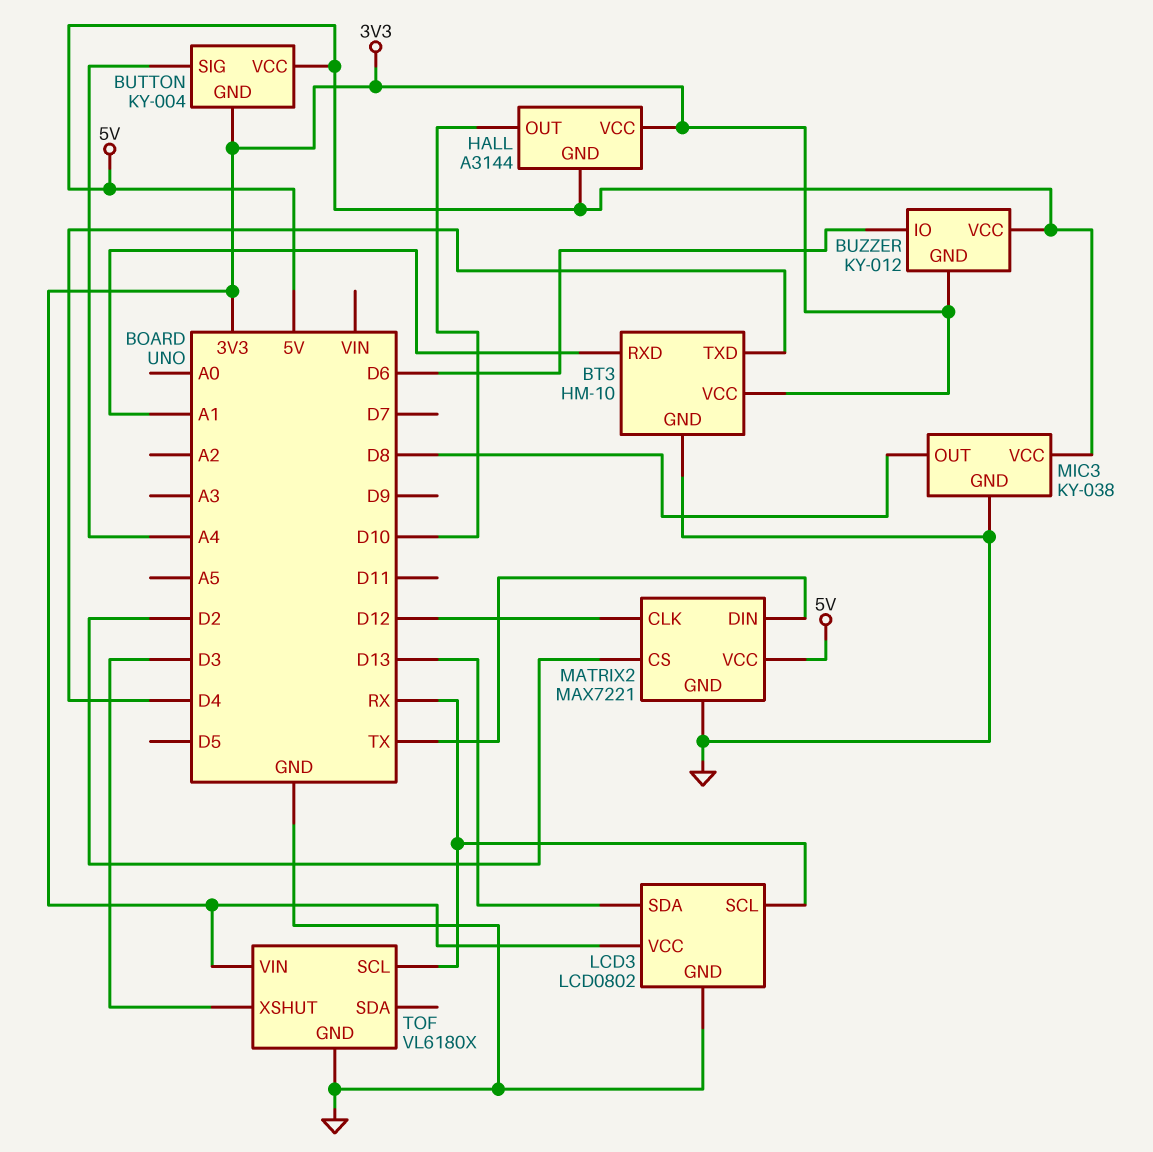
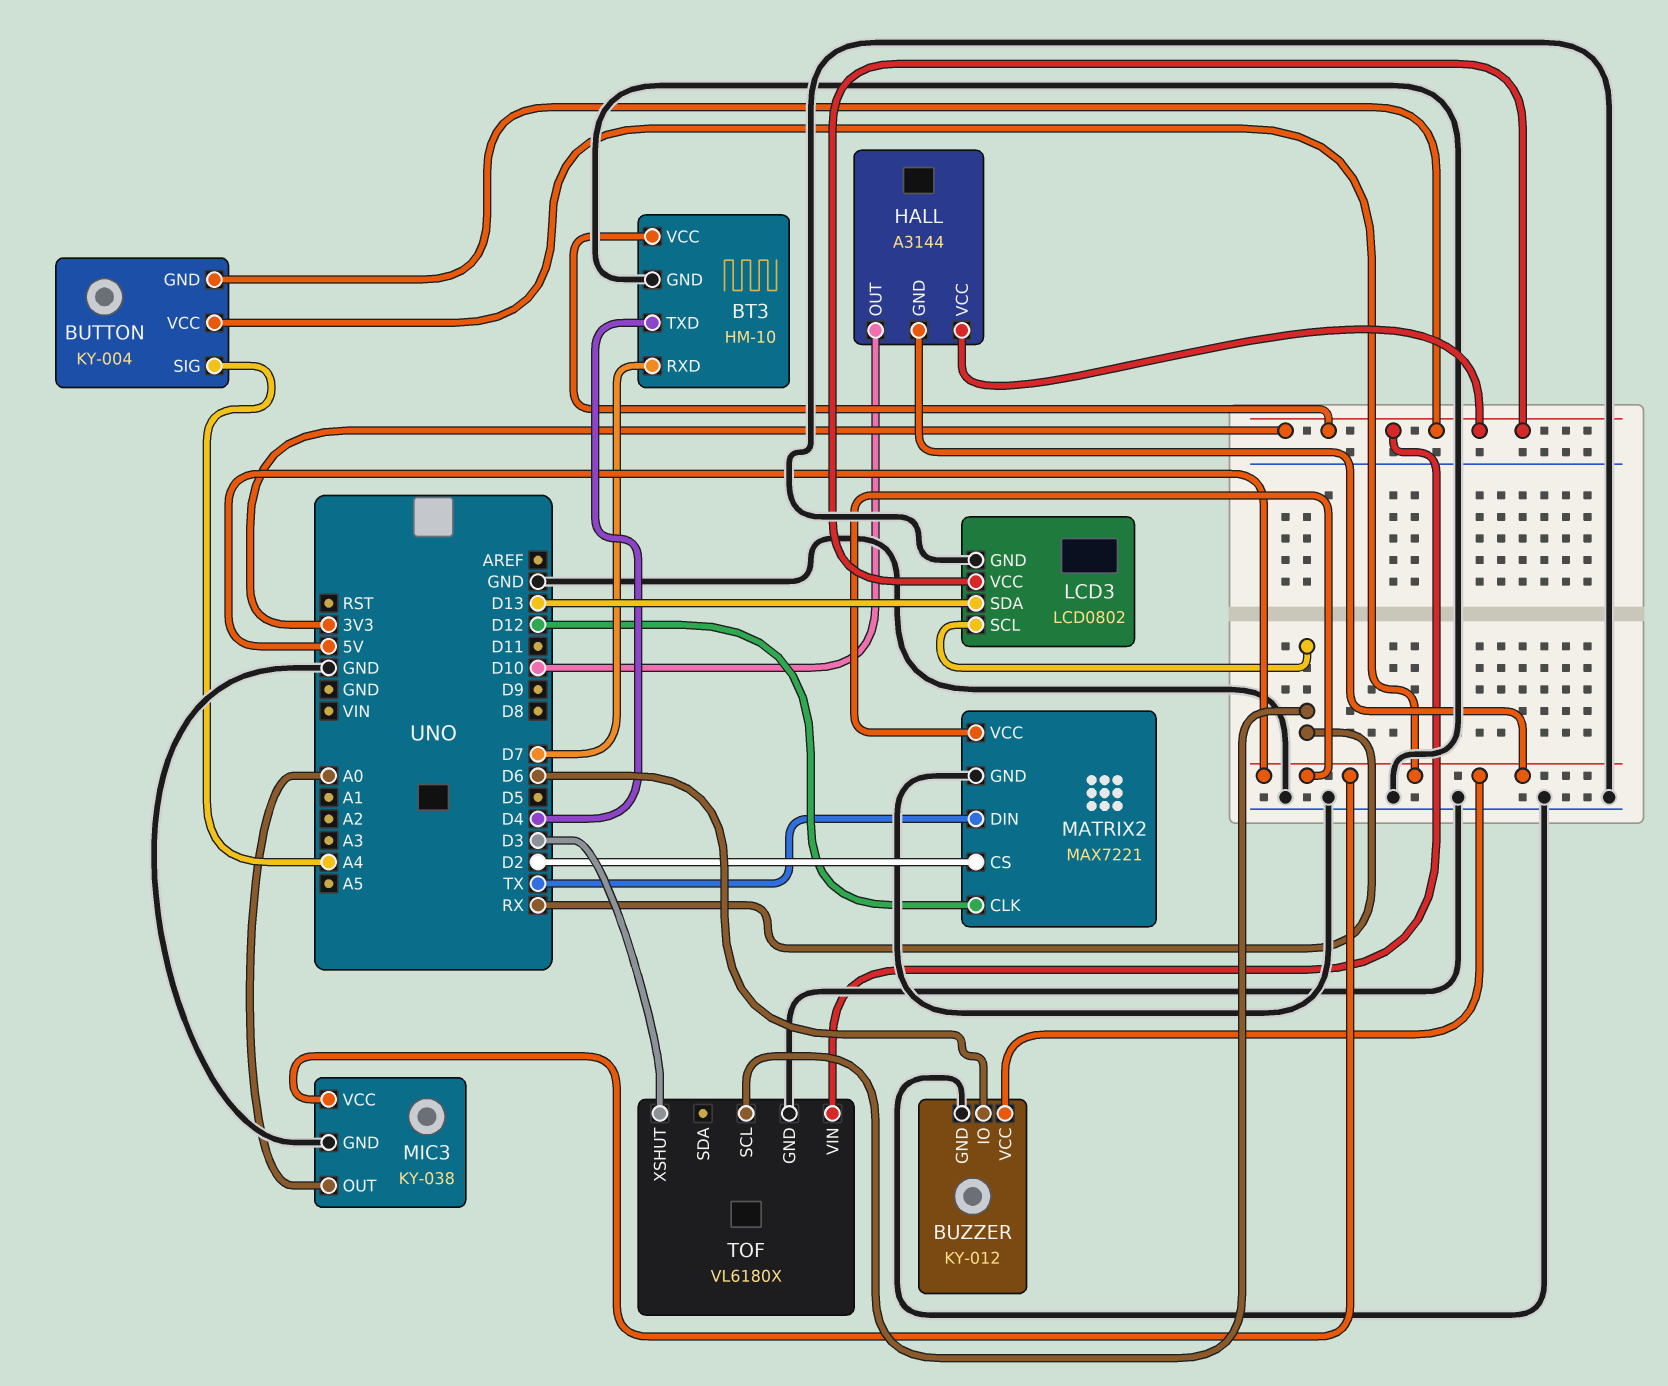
BT3 pin RXD: A1 -> D7
BUZZER pin GND: 3V3 -> GND
MIC3 pin OUT: D8 -> A0

